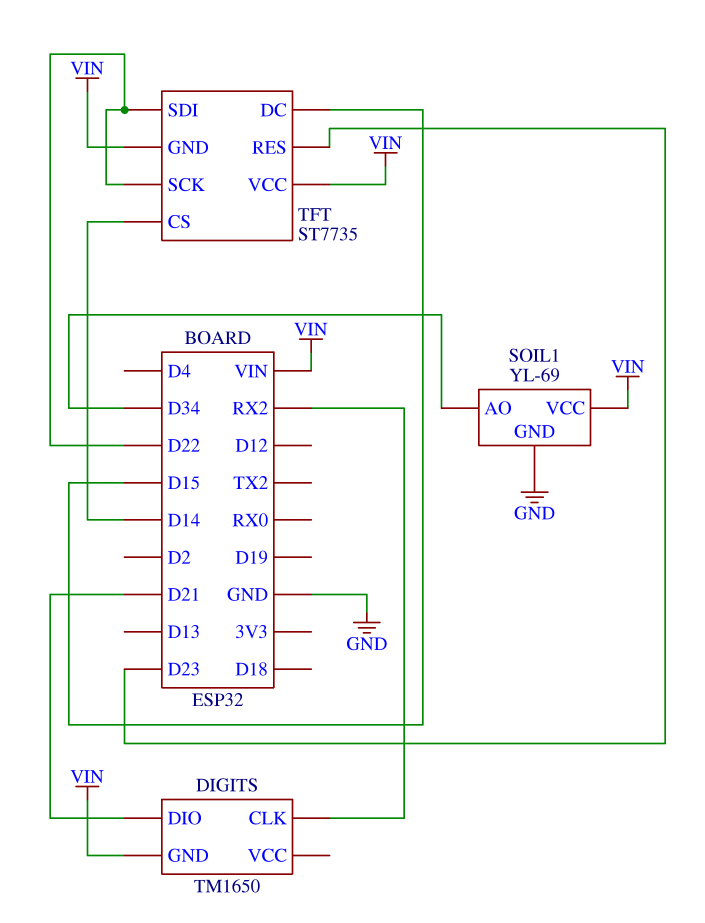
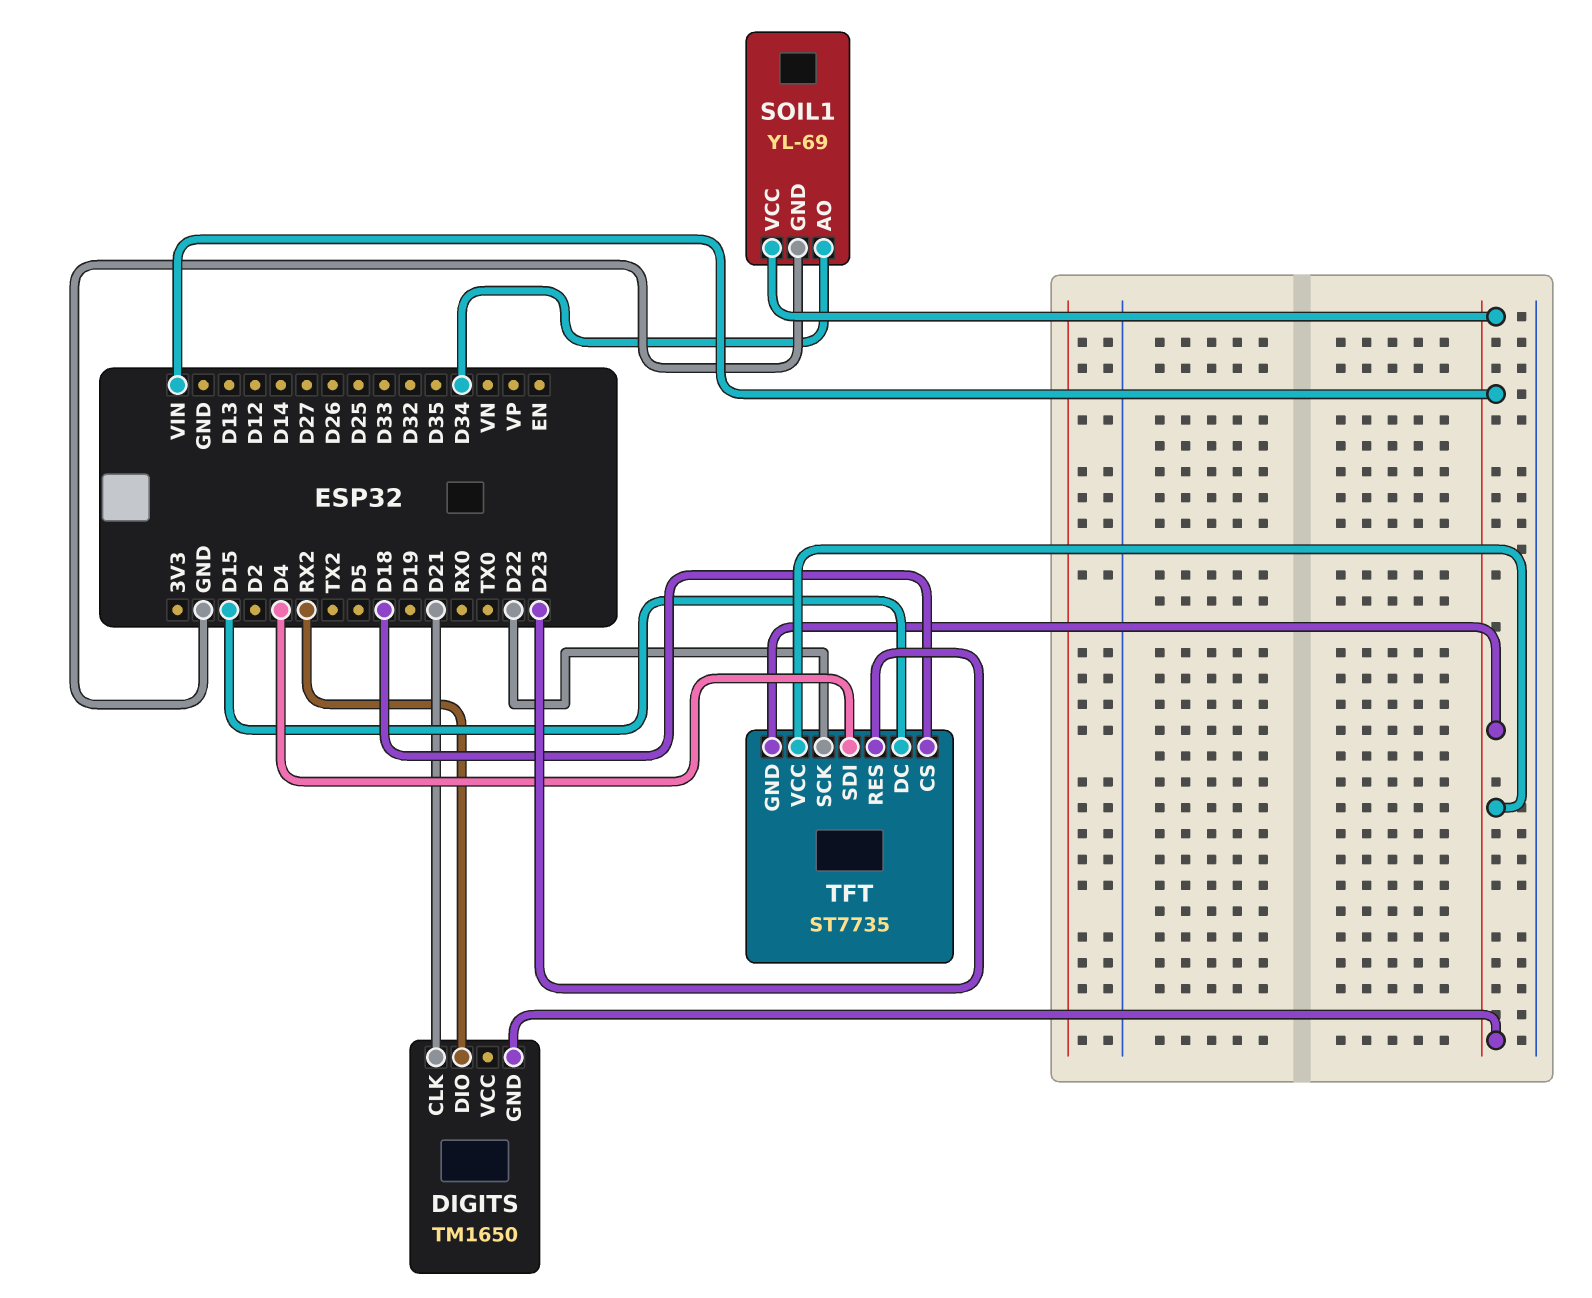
DIGITS pin CLK: RX2 -> D21
DIGITS pin DIO: D21 -> RX2
TFT pin CS: D14 -> D18
TFT pin SDI: D22 -> D4

